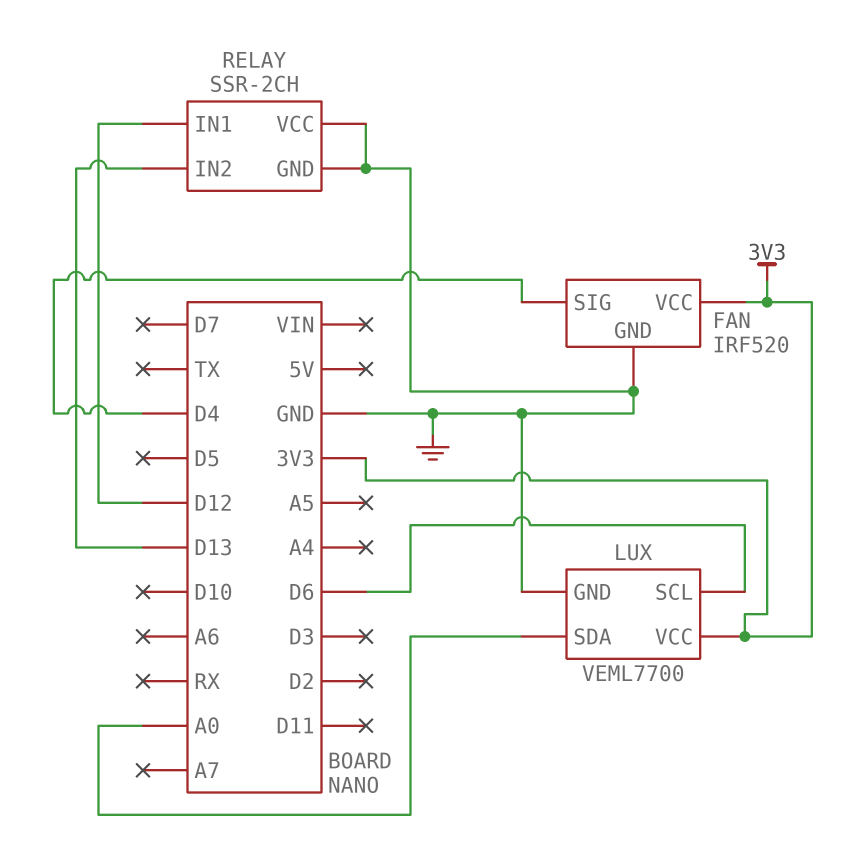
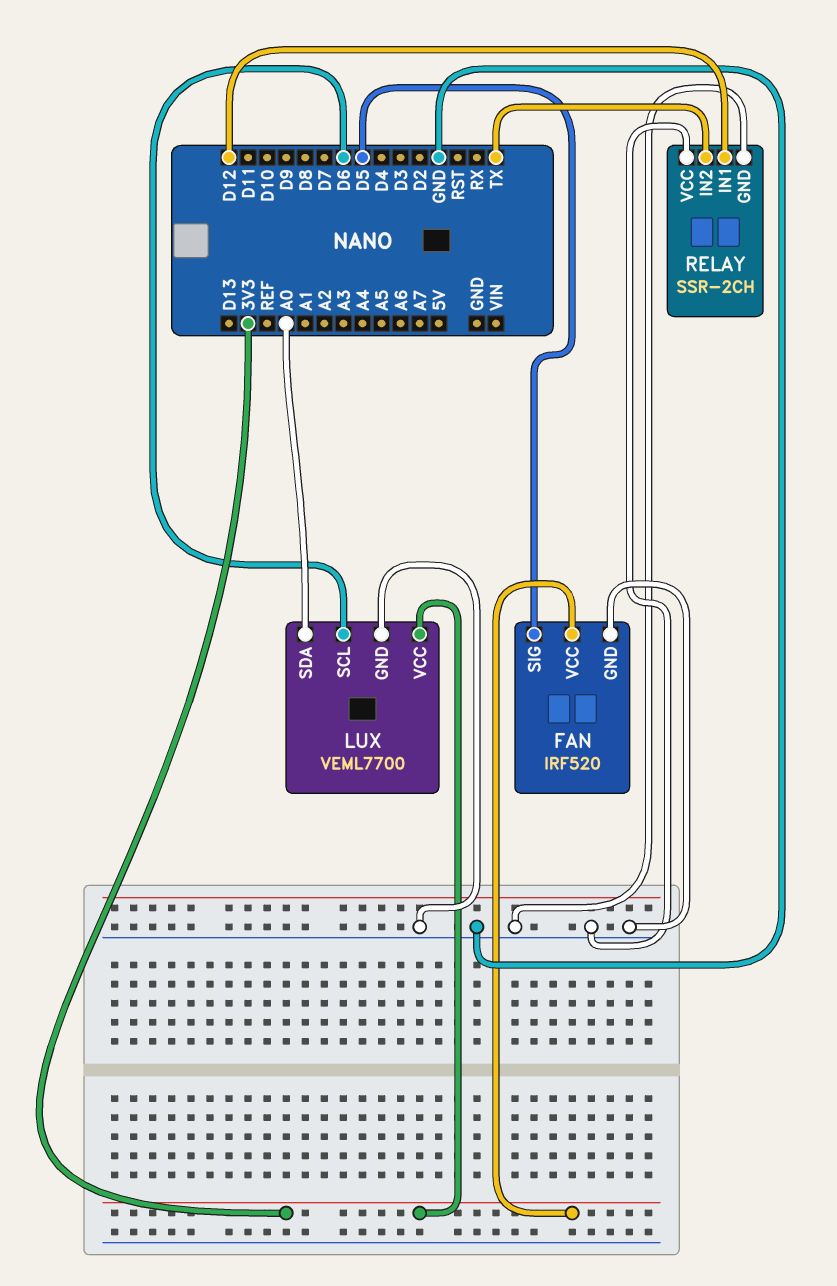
FAN pin SIG: D4 -> D5
RELAY pin IN2: D13 -> TX

